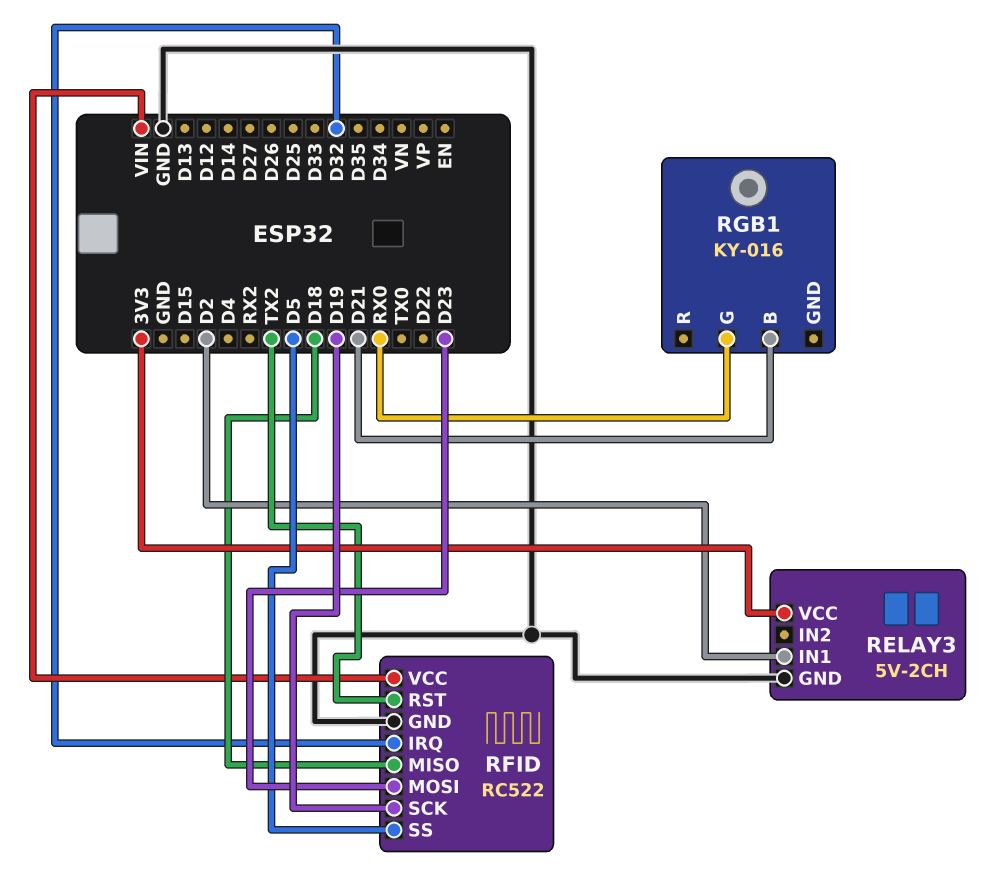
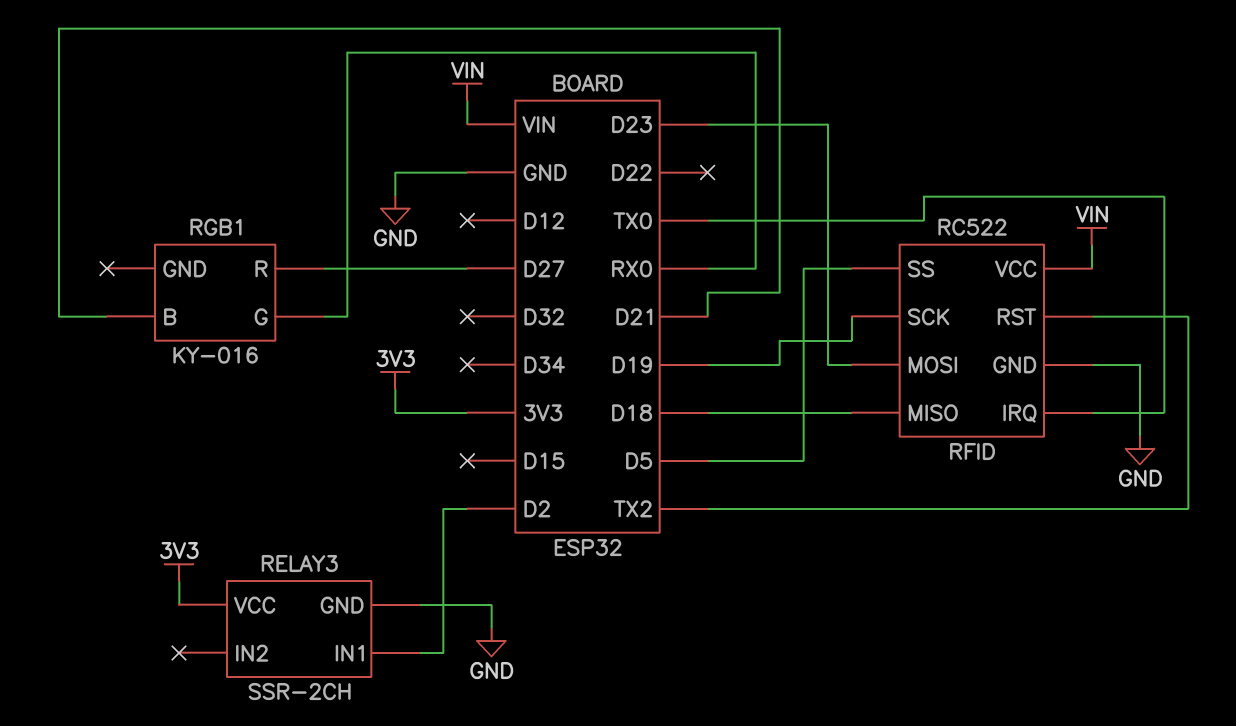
RELAY3: 5V-2CH -> SSR-2CH
RFID pin IRQ: D32 -> TX0
RGB1 pin R: none -> D27

